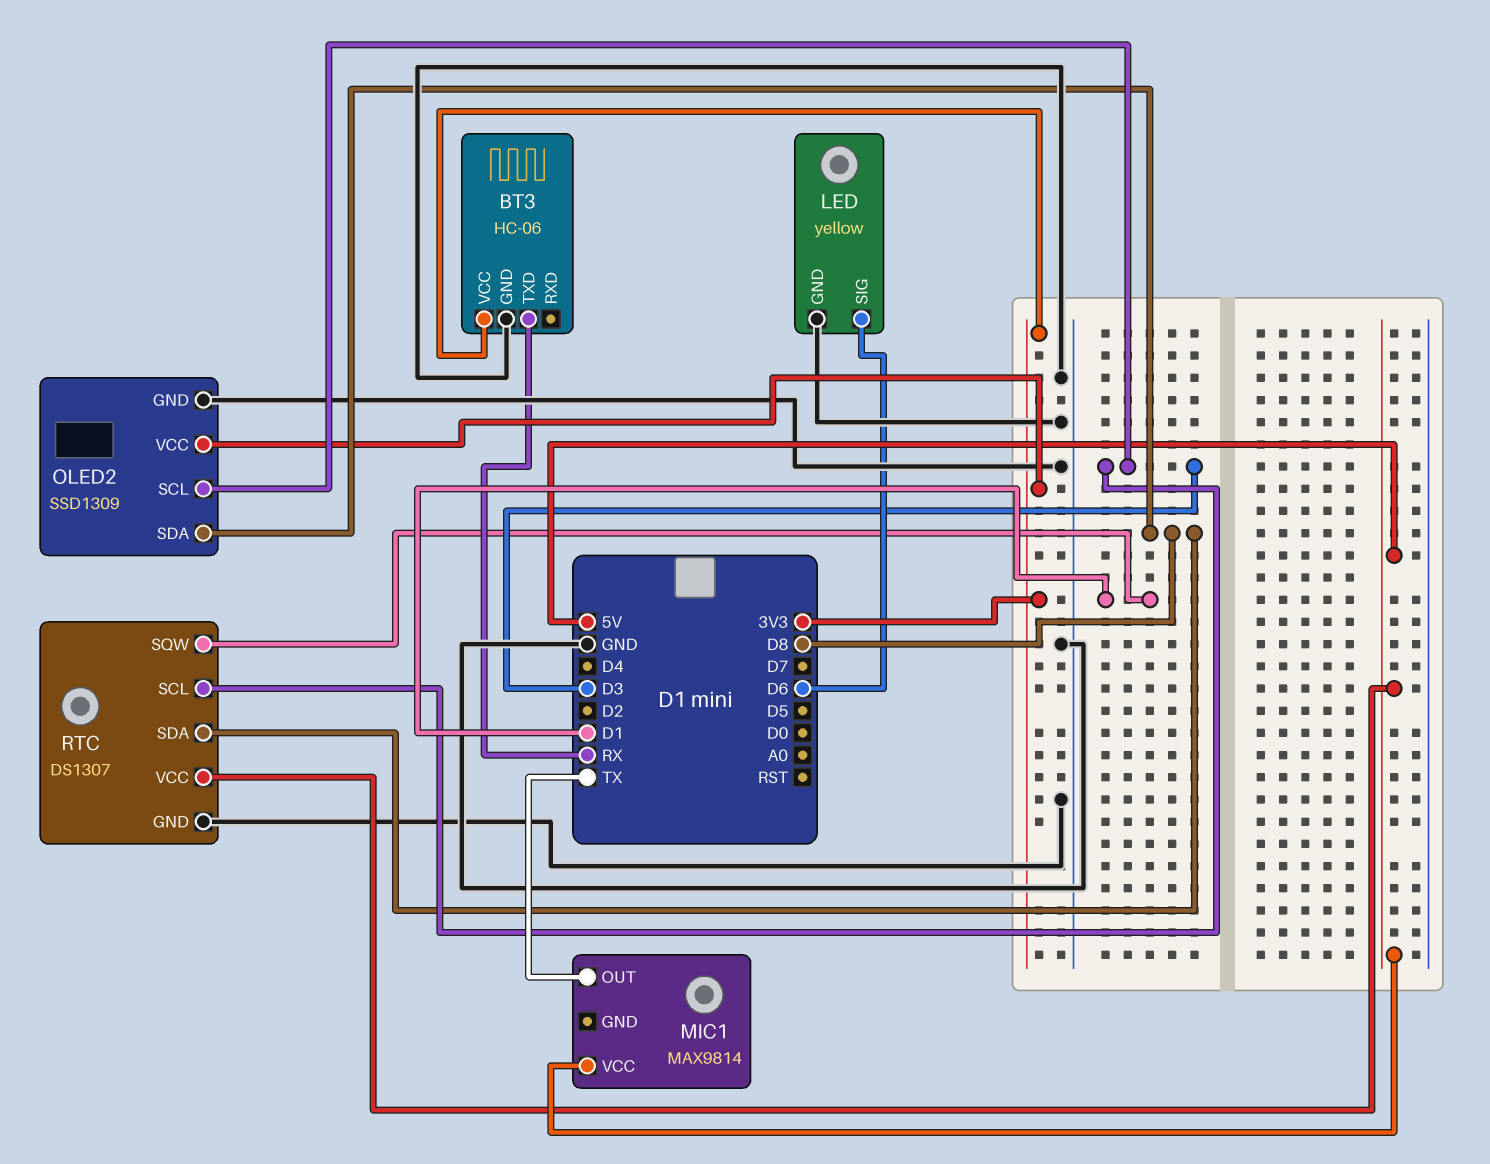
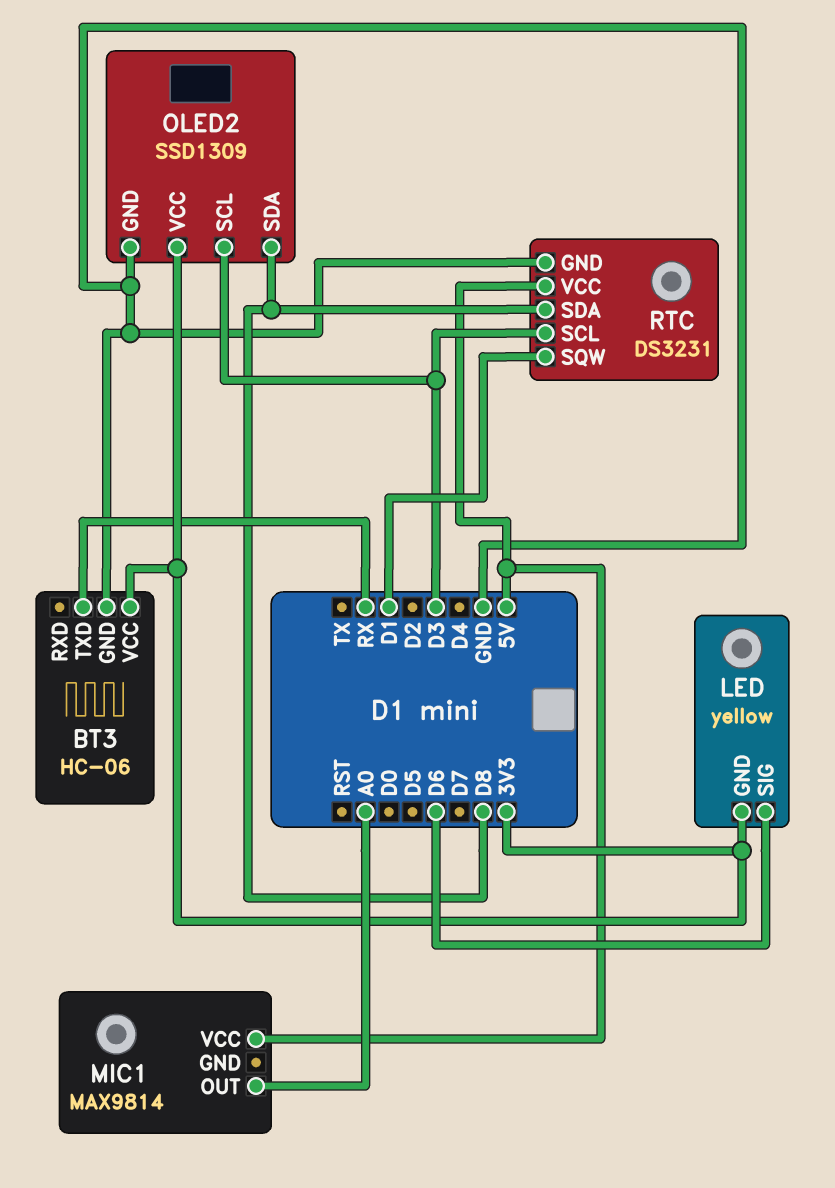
LED pin GND: GND -> 3V3
MIC1 pin OUT: TX -> A0
RTC: DS1307 -> DS3231

